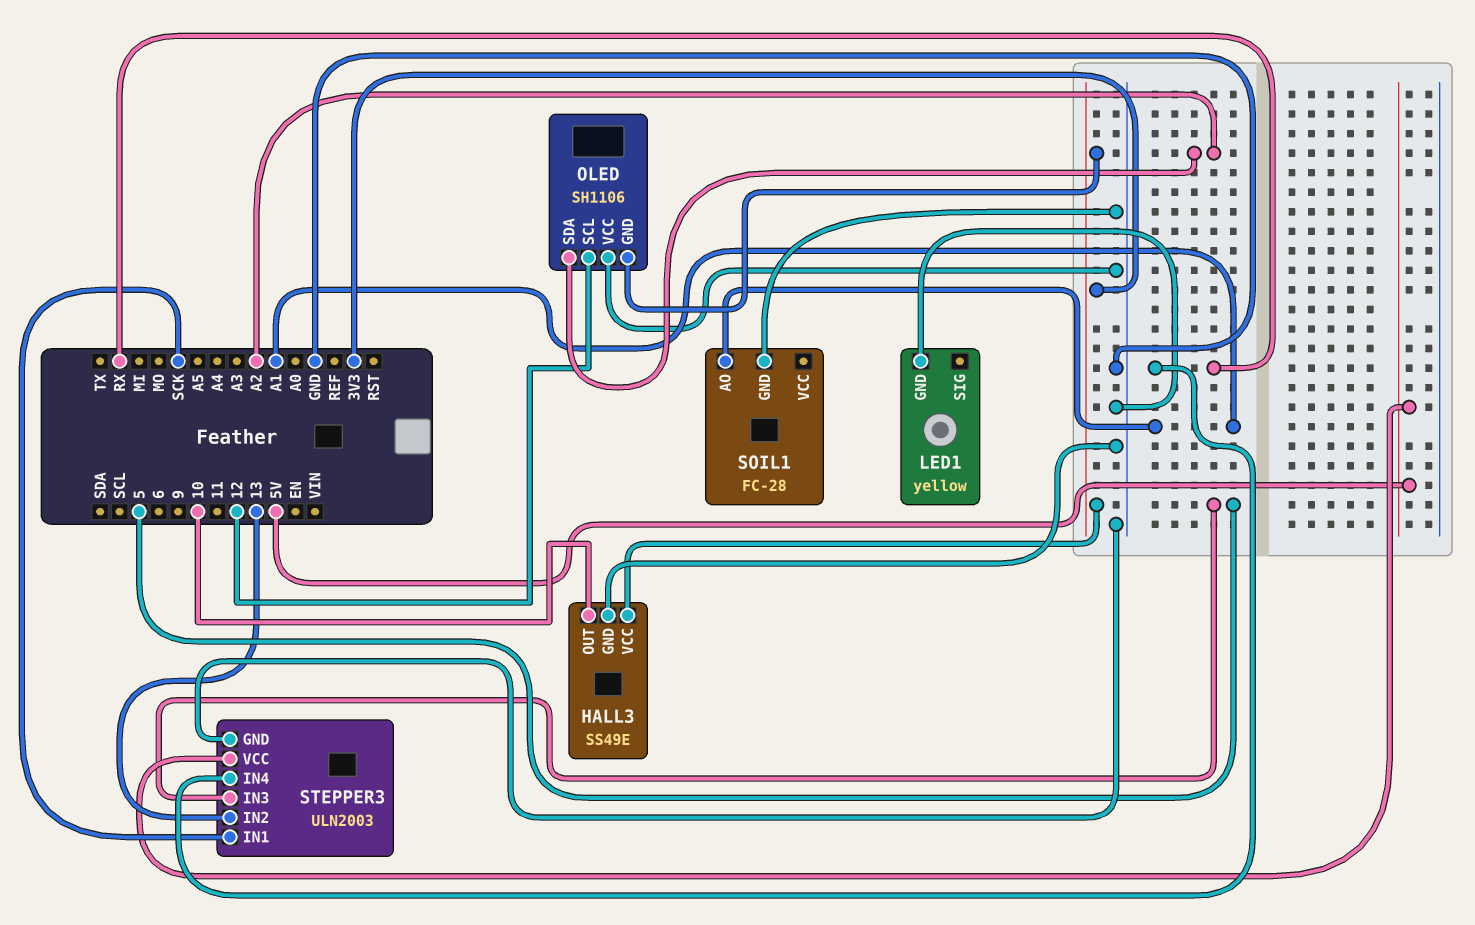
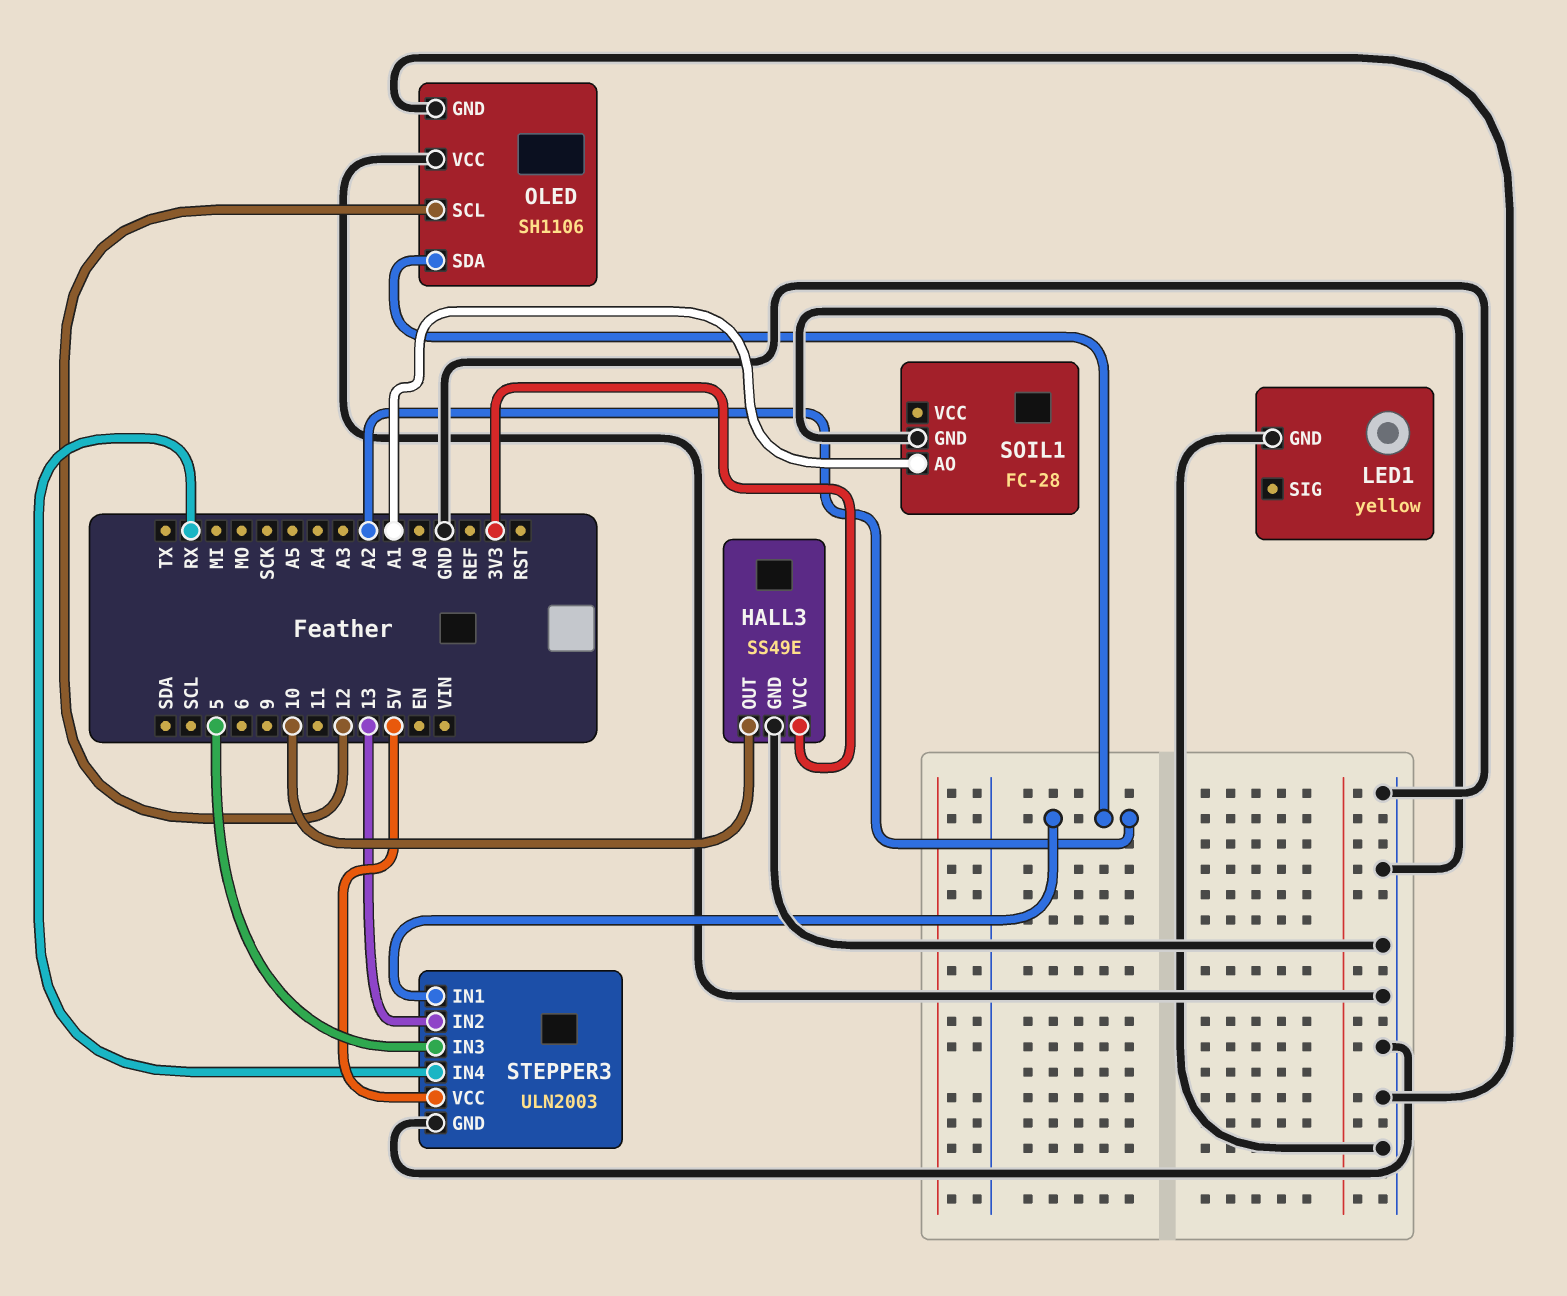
OLED pin GND: 3V3 -> GND
STEPPER3 pin IN1: SCK -> A2

